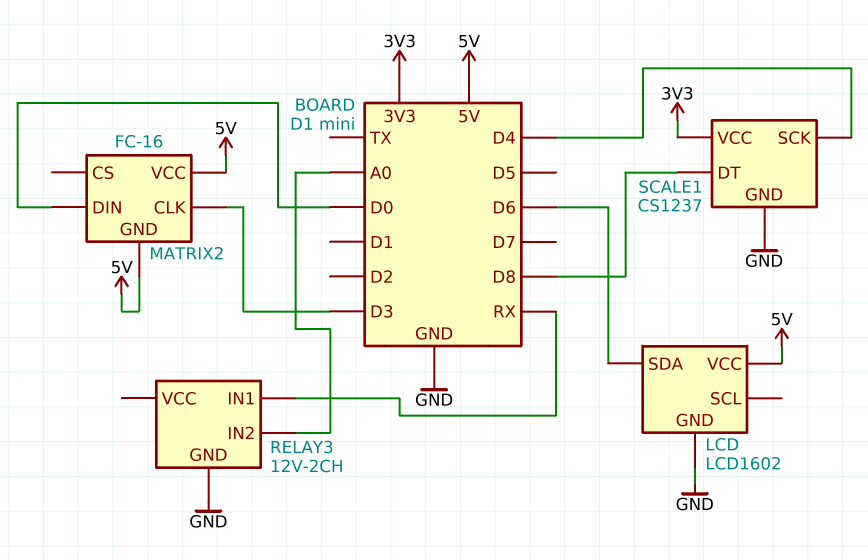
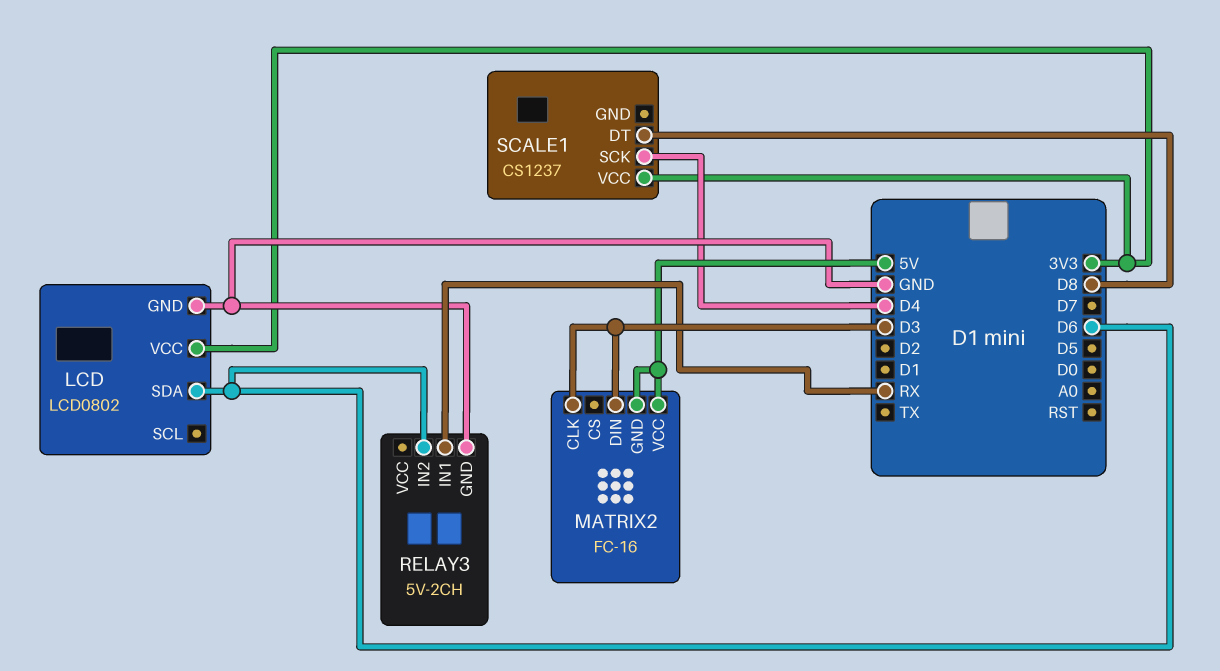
LCD: LCD1602 -> LCD0802
LCD pin VCC: 5V -> 3V3
MATRIX2 pin DIN: D0 -> D3
RELAY3: 12V-2CH -> 5V-2CH
RELAY3 pin IN2: A0 -> D6
SCALE1 pin GND: GND -> none

